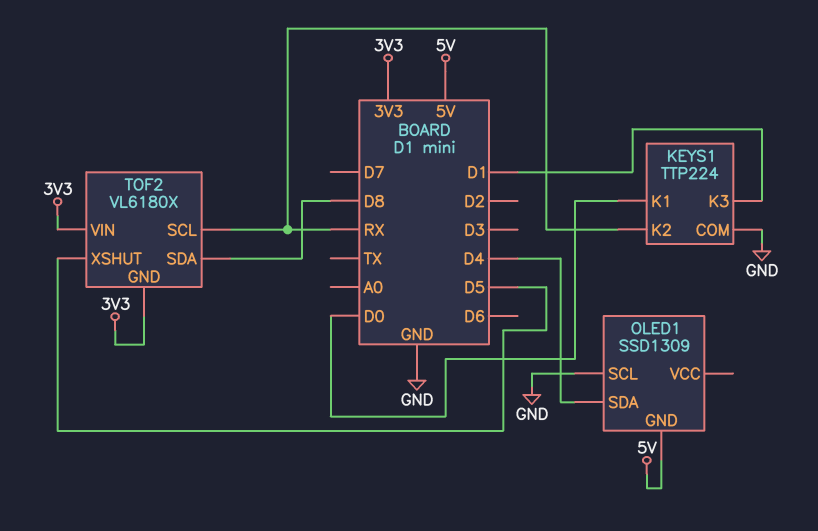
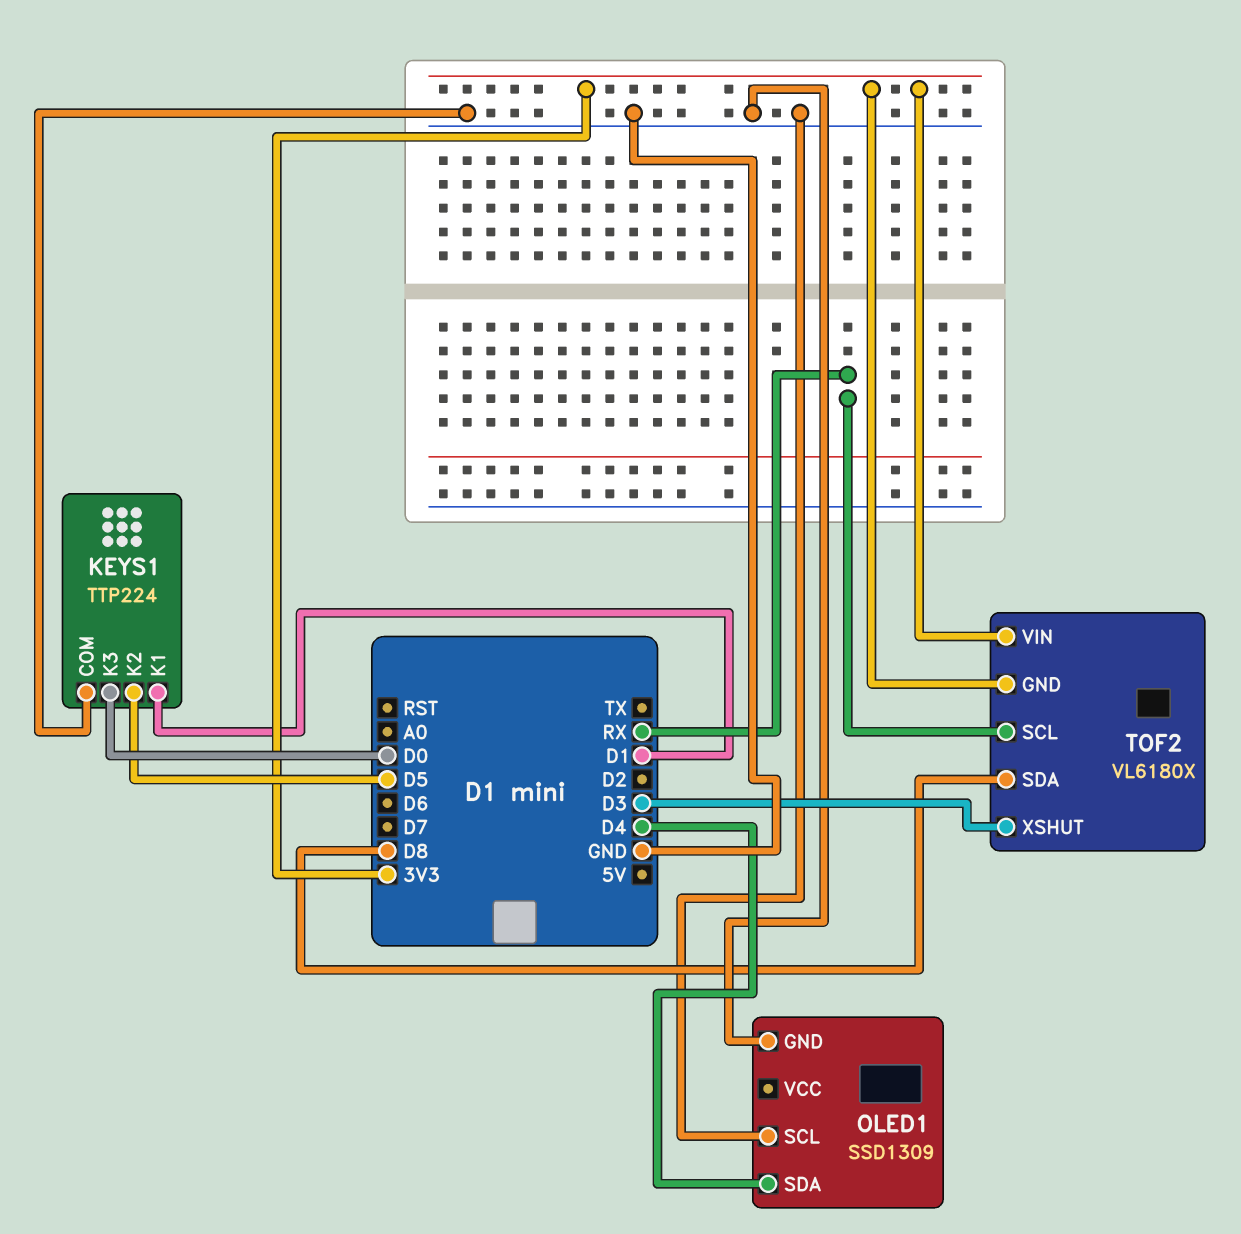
KEYS1 pin K1: D0 -> D1
KEYS1 pin K2: RX -> D5
KEYS1 pin K3: D1 -> D0
OLED1 pin GND: 5V -> GND
TOF2 pin XSHUT: D5 -> D3

